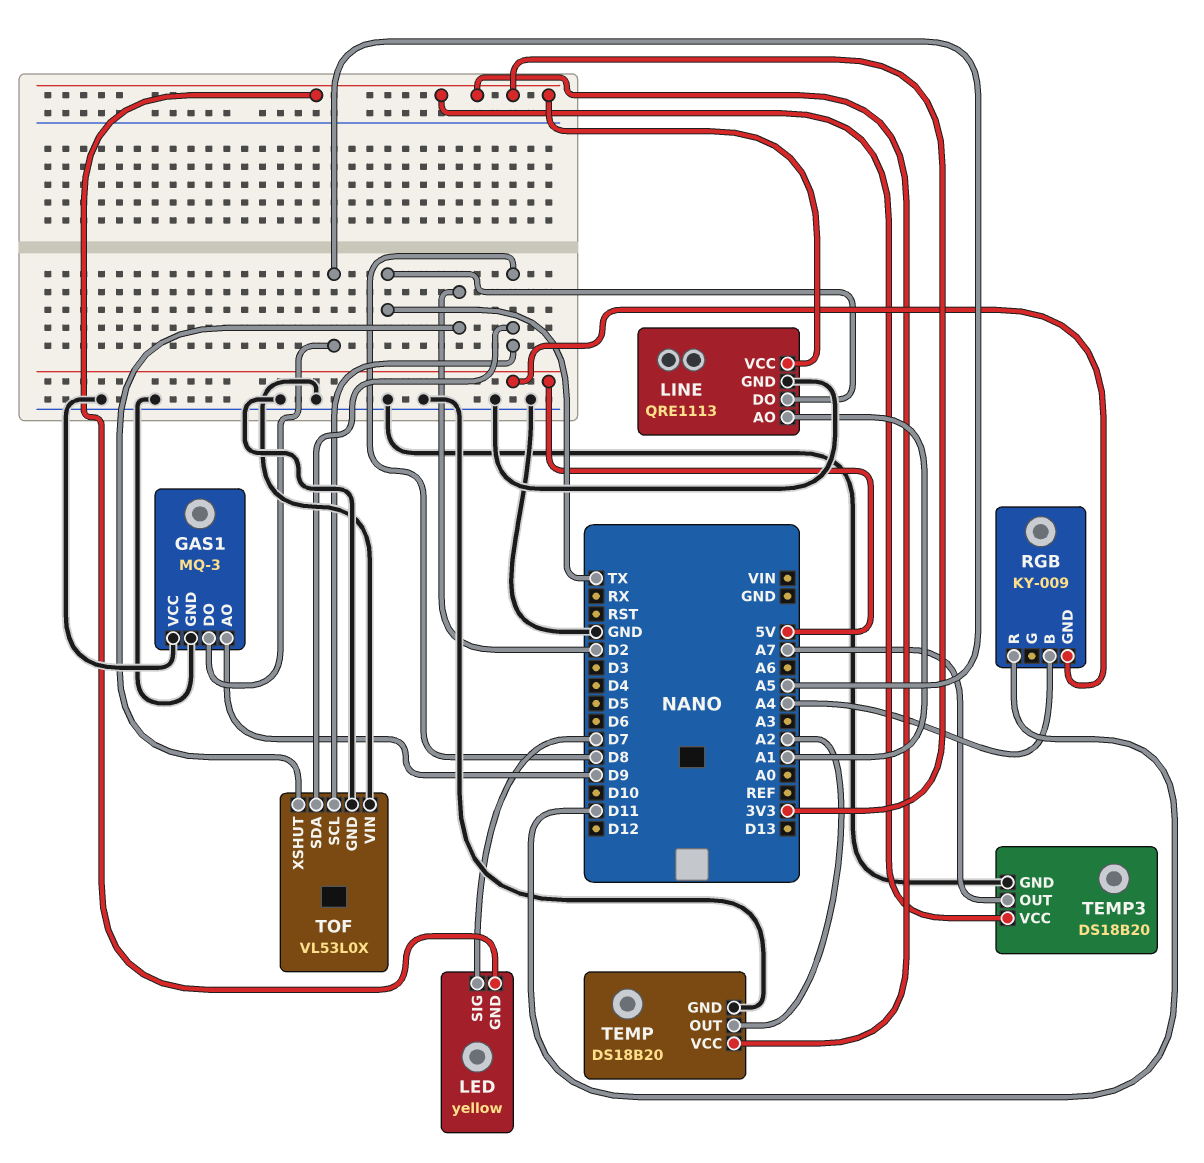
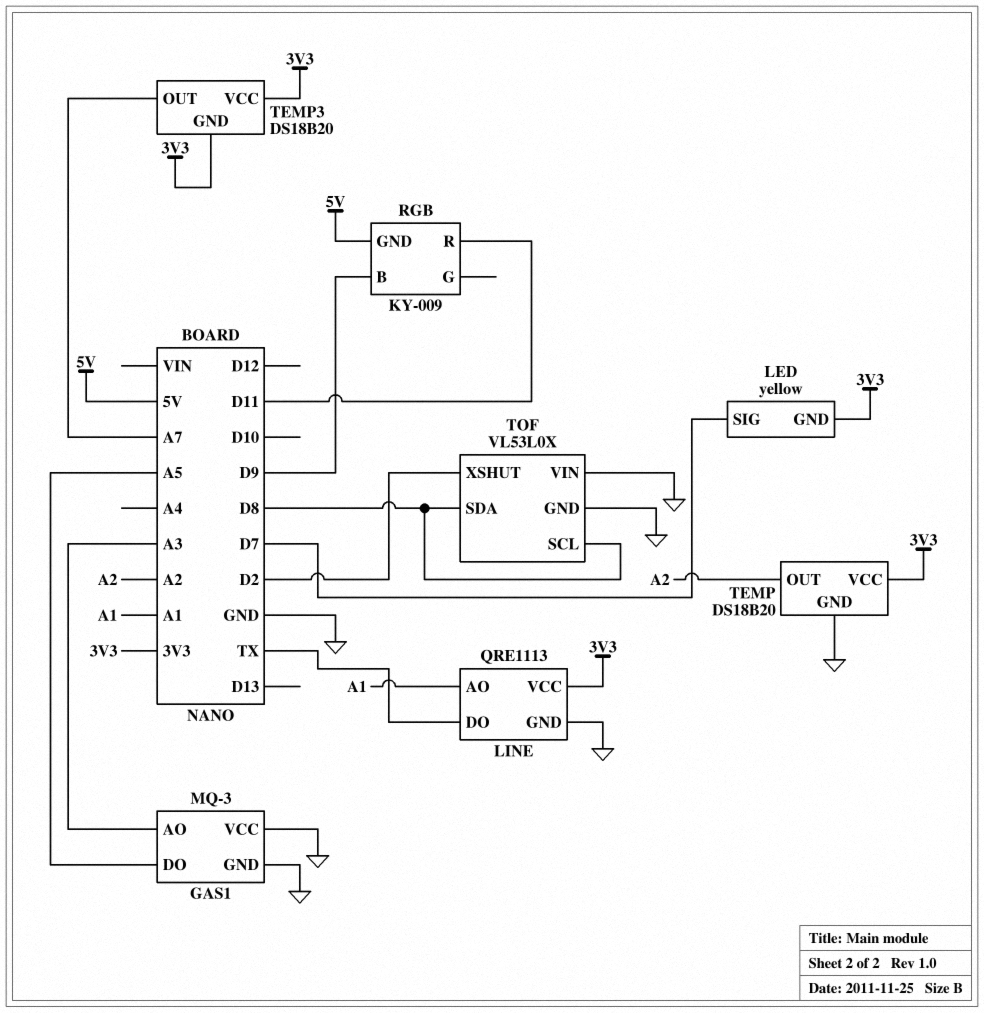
GAS1 pin AO: D9 -> A3
RGB pin B: A4 -> D9
TEMP3 pin GND: GND -> 3V3

